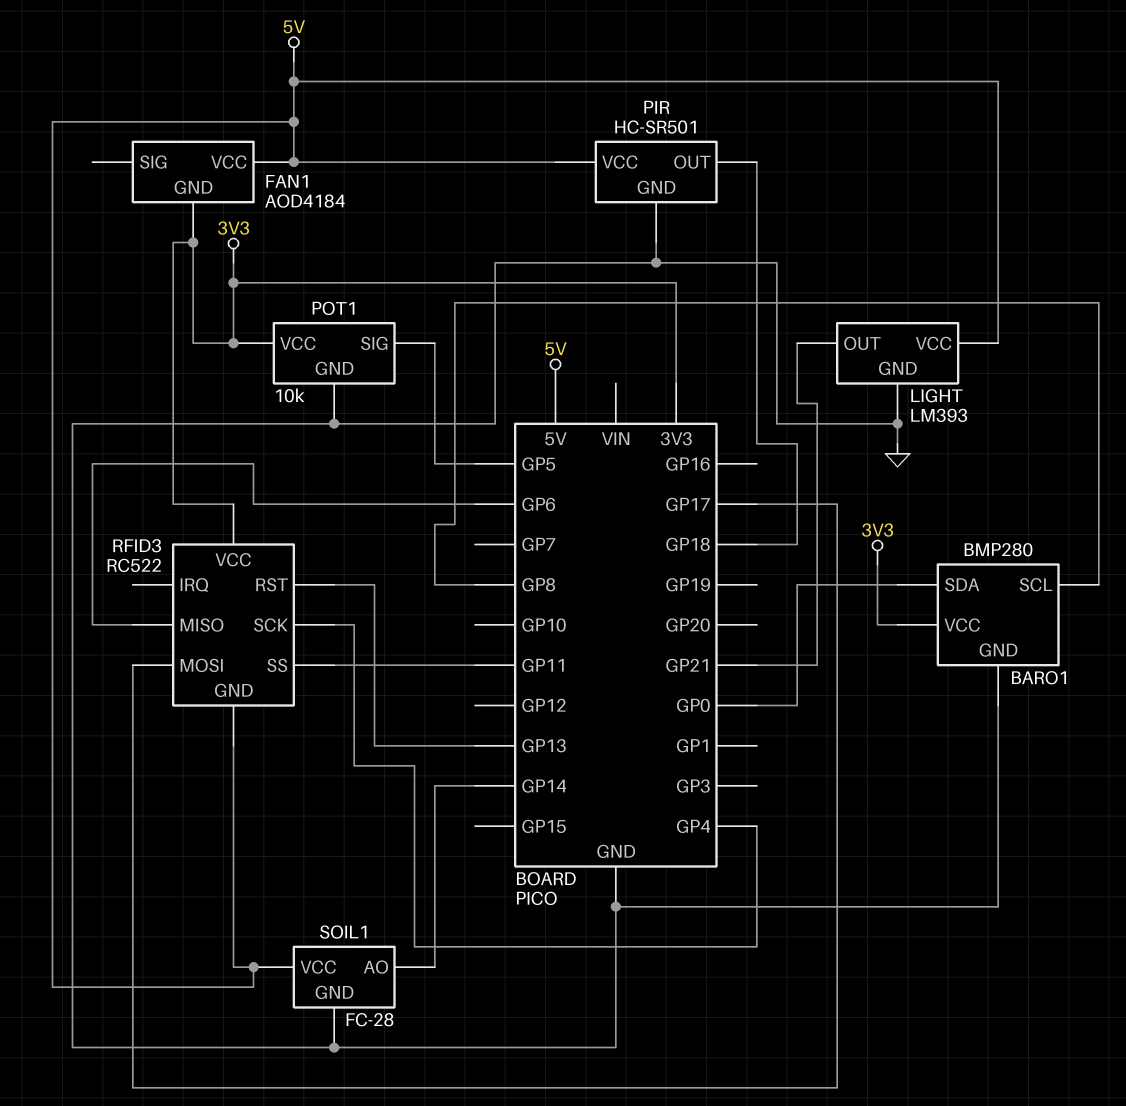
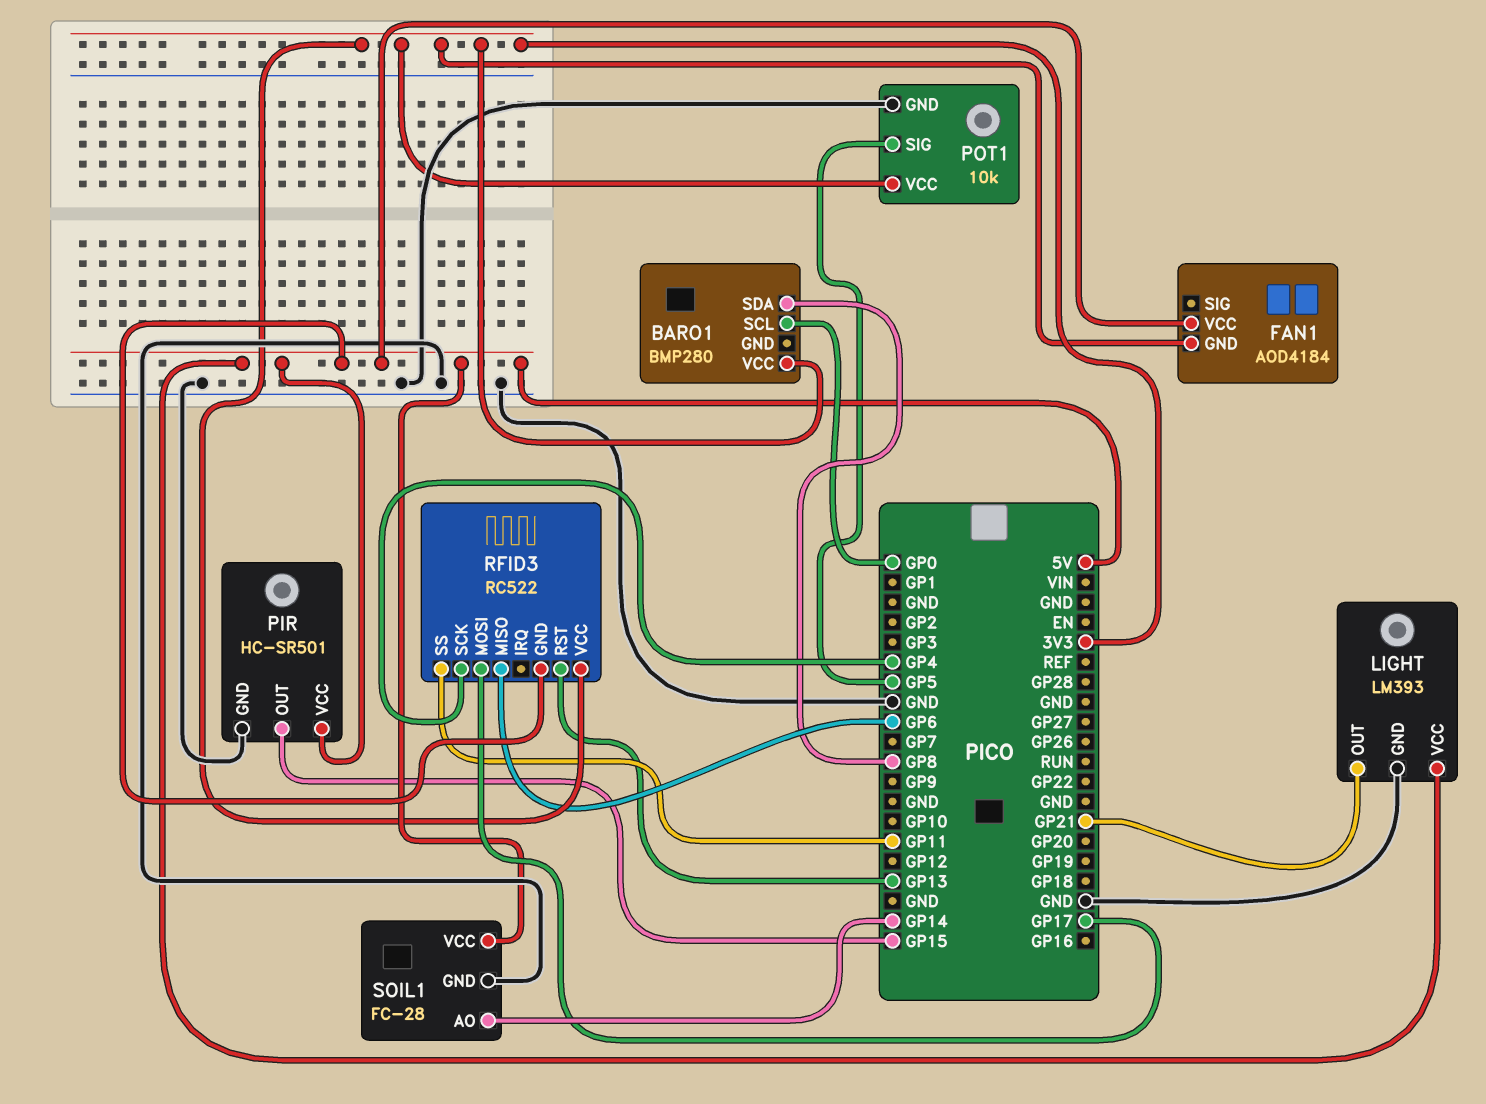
BARO1 pin GND: GND -> none
BARO1 pin SCL: GP8 -> GP0
BARO1 pin SDA: GP0 -> GP8
PIR pin OUT: GP18 -> GP15

